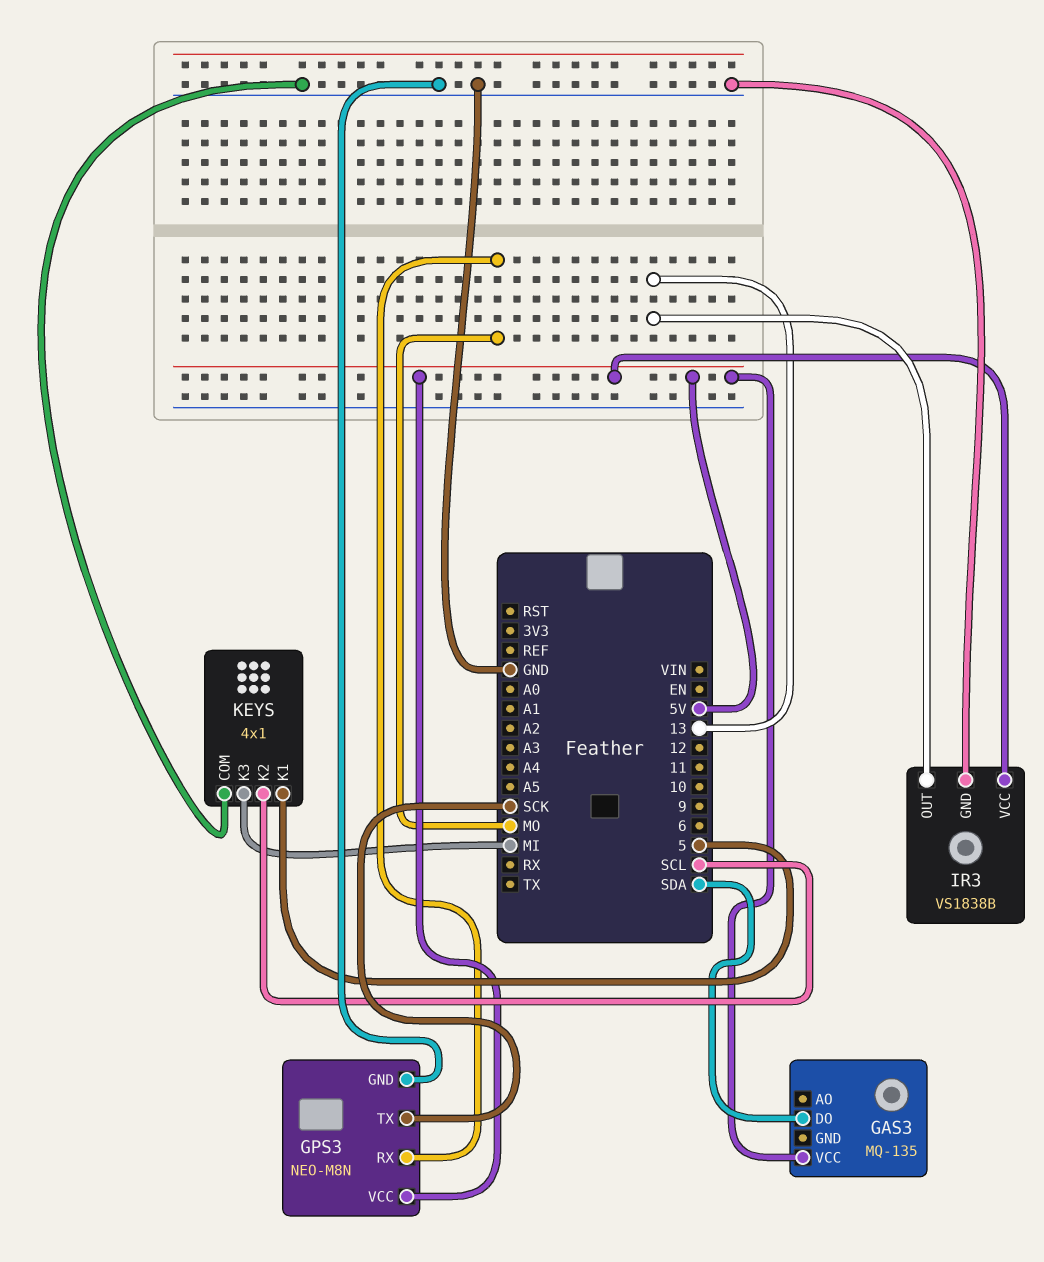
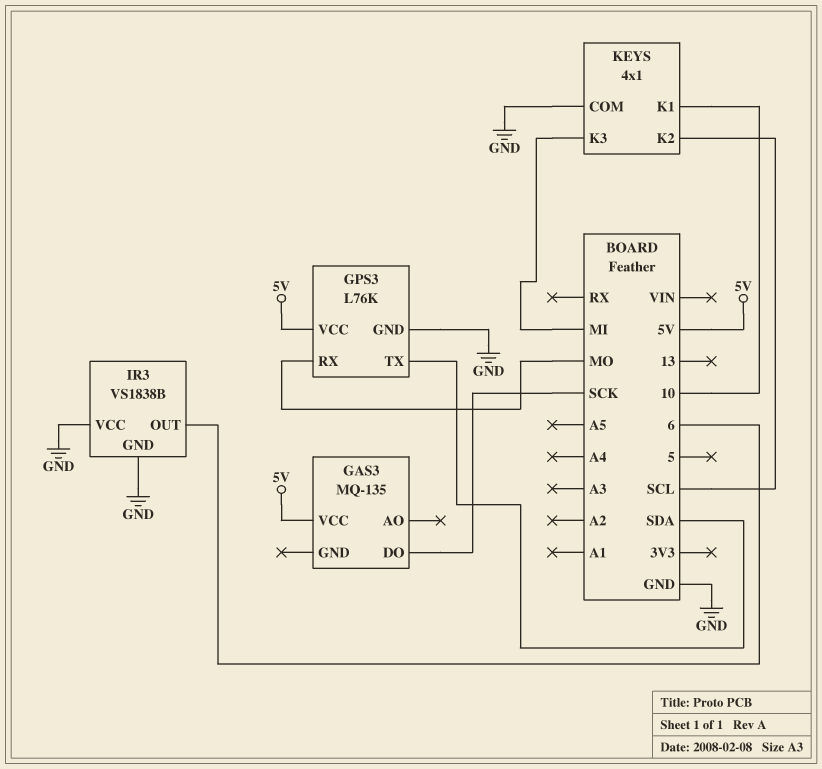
GAS3 pin DO: SDA -> SCK
GPS3: NEO-M8N -> L76K
GPS3 pin TX: SCK -> SDA
IR3 pin OUT: 13 -> 6
IR3 pin VCC: 5V -> GND
KEYS pin K1: 5 -> 10

